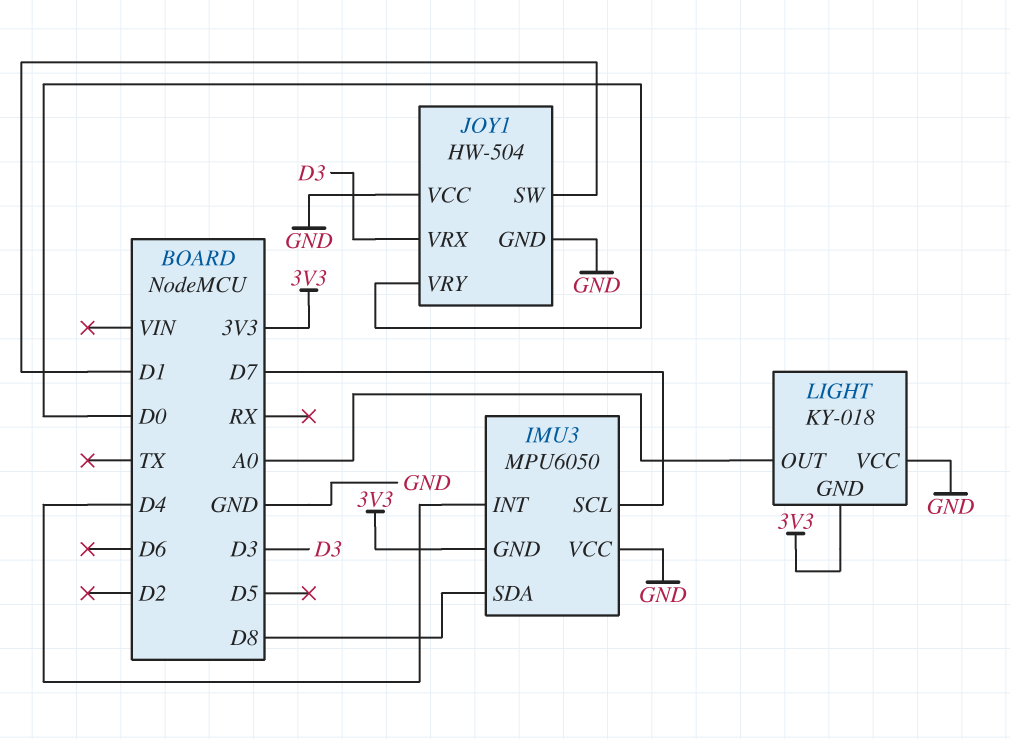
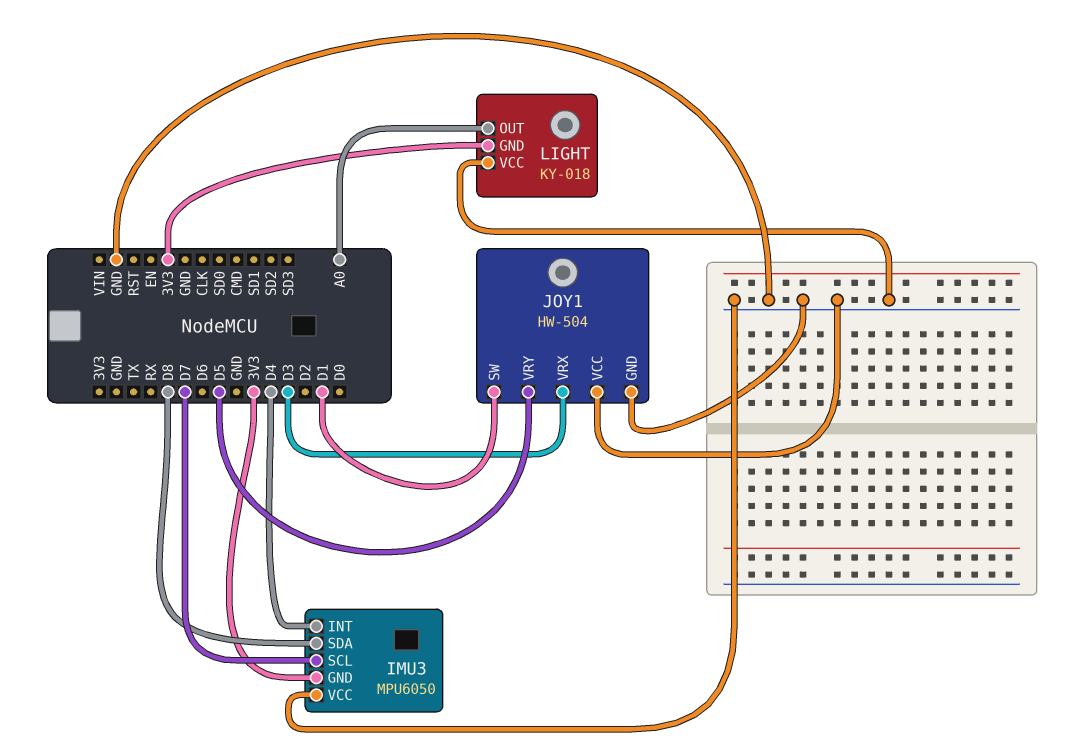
JOY1 pin VRY: D0 -> D5

